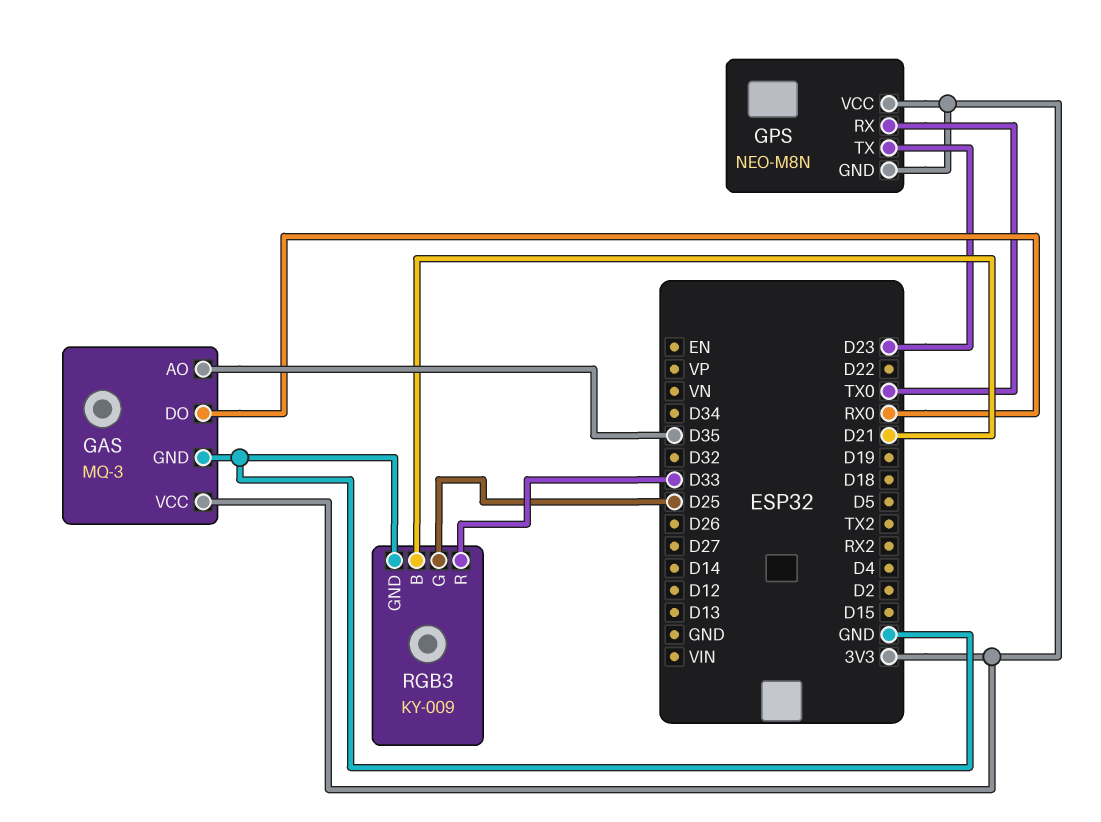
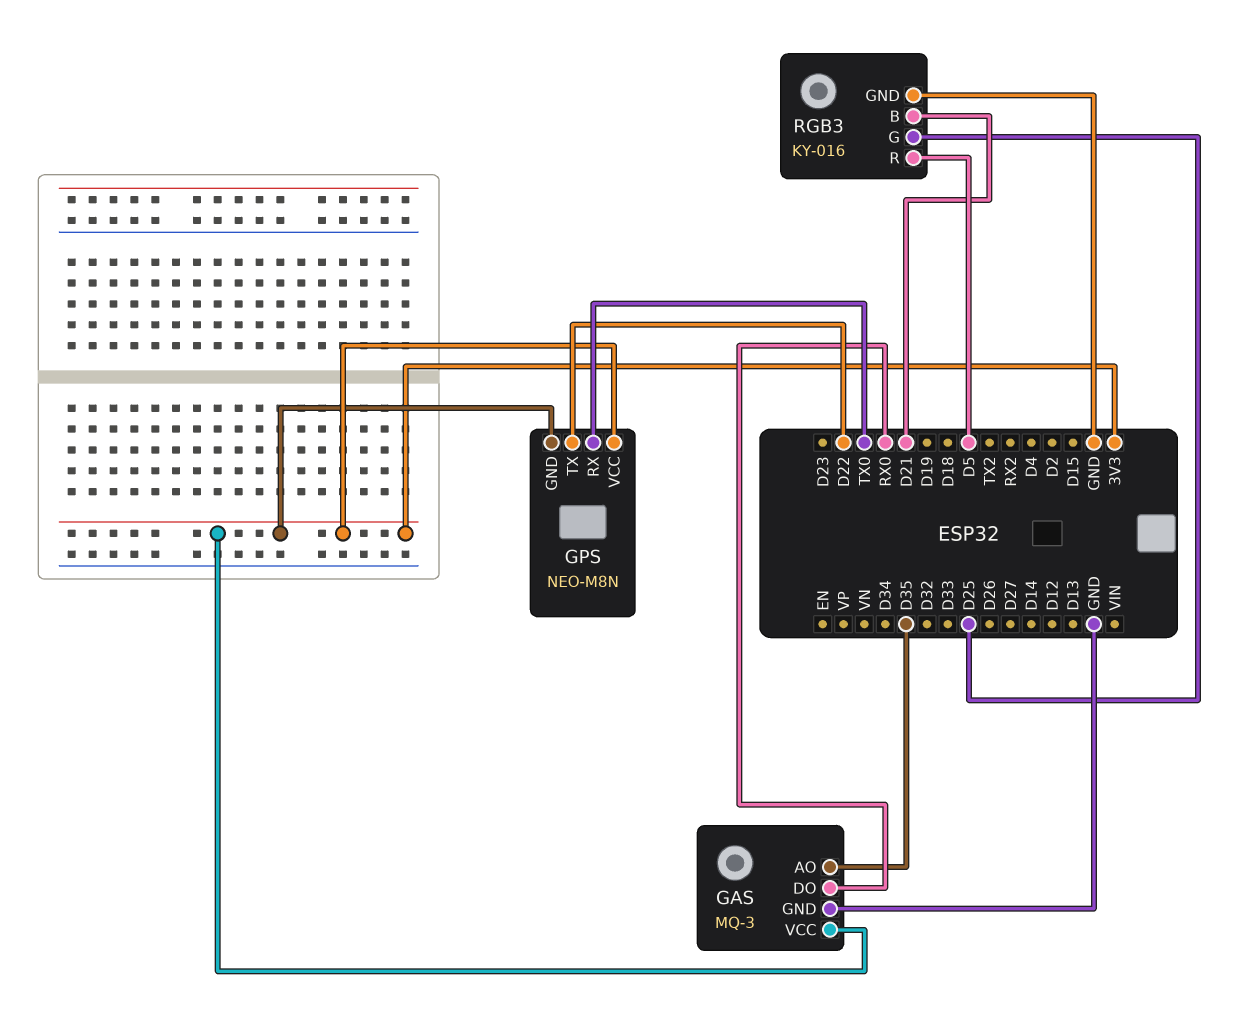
GPS pin TX: D23 -> D22
RGB3: KY-009 -> KY-016
RGB3 pin R: D33 -> D5

